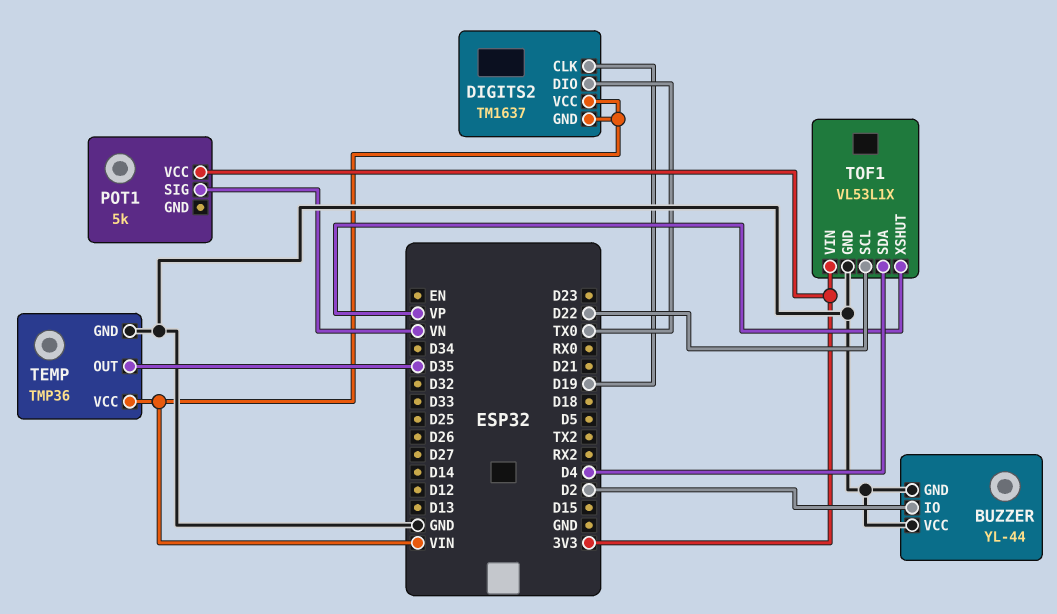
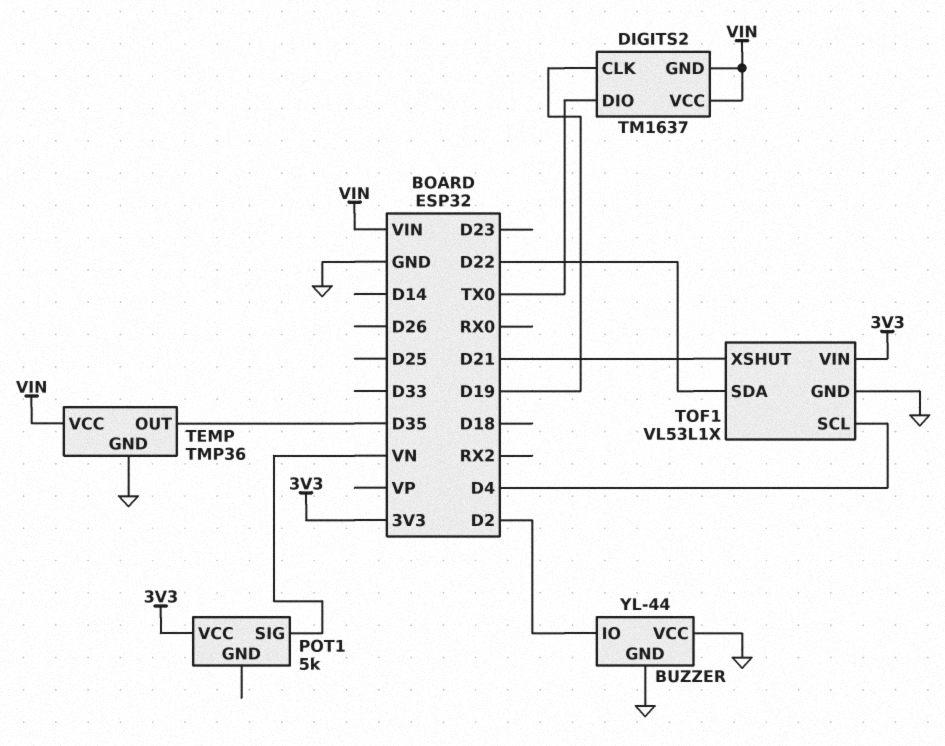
TOF1 pin SCL: D22 -> D4
TOF1 pin SDA: D4 -> D22
TOF1 pin XSHUT: VP -> D21

